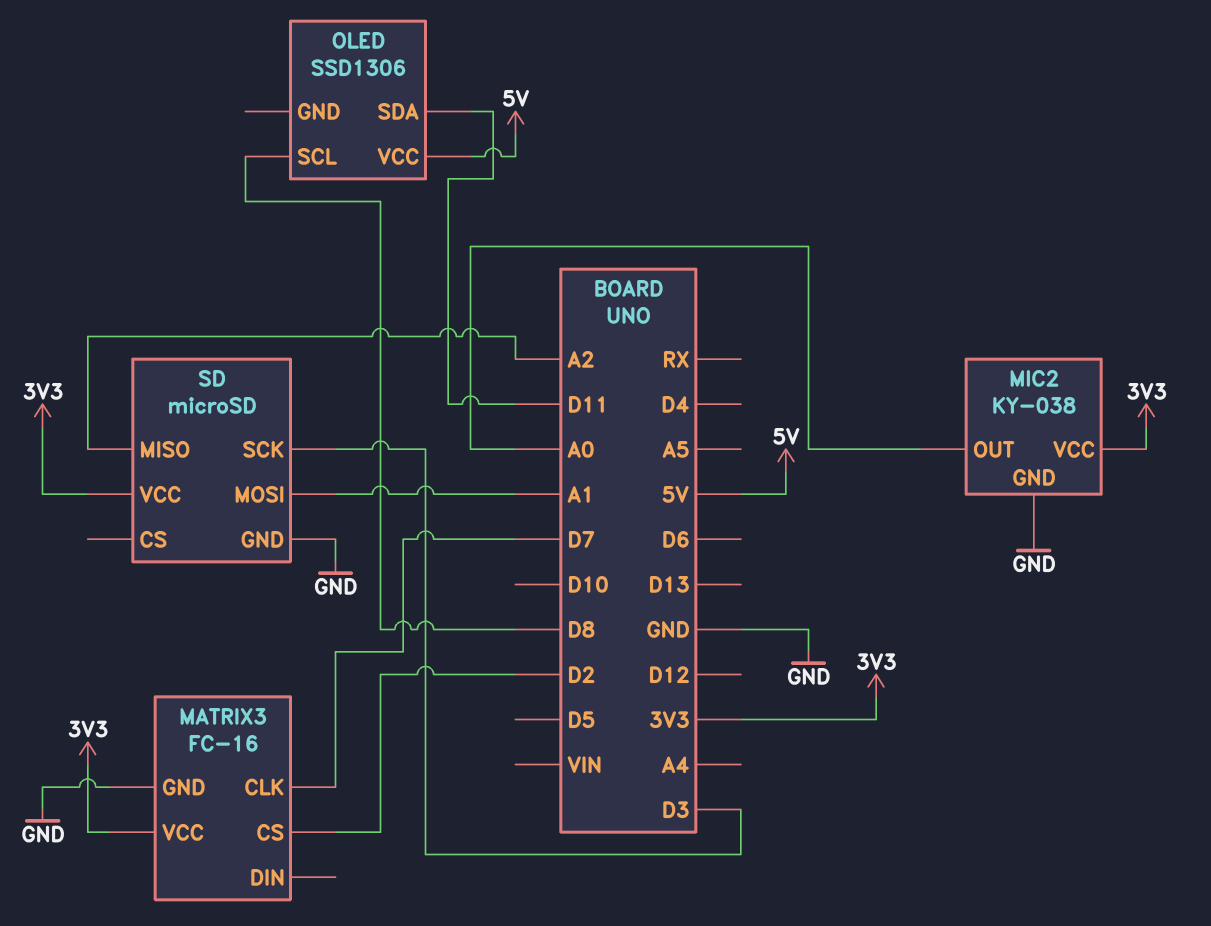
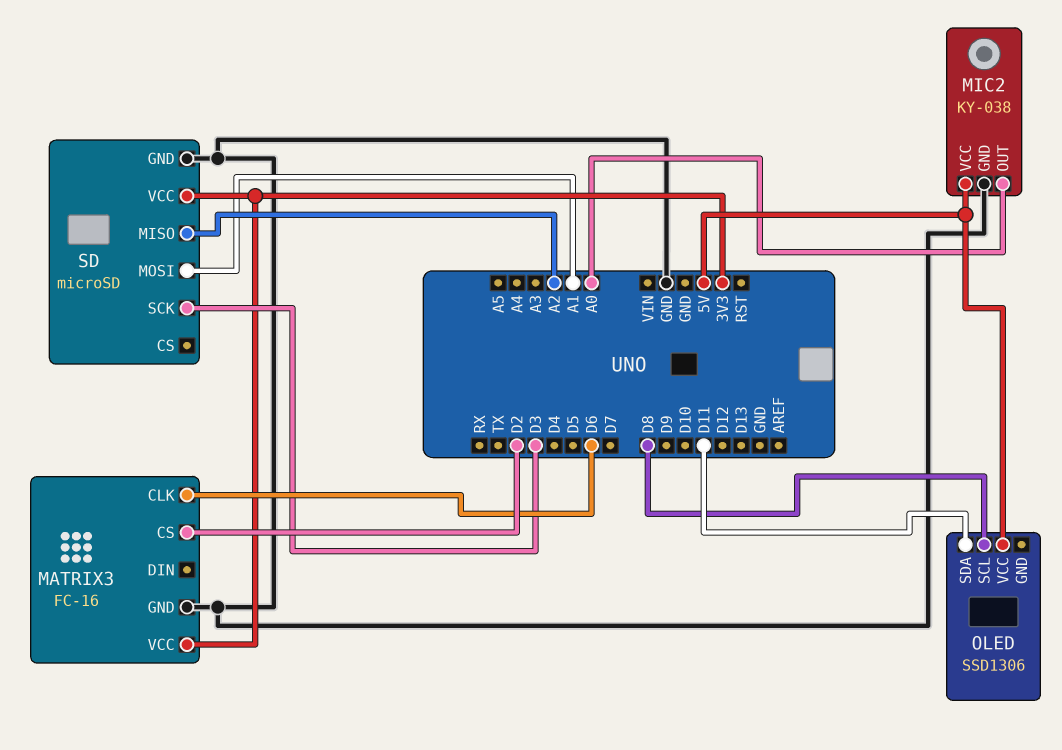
MATRIX3 pin CLK: D7 -> D6
MIC2 pin VCC: 3V3 -> 5V

